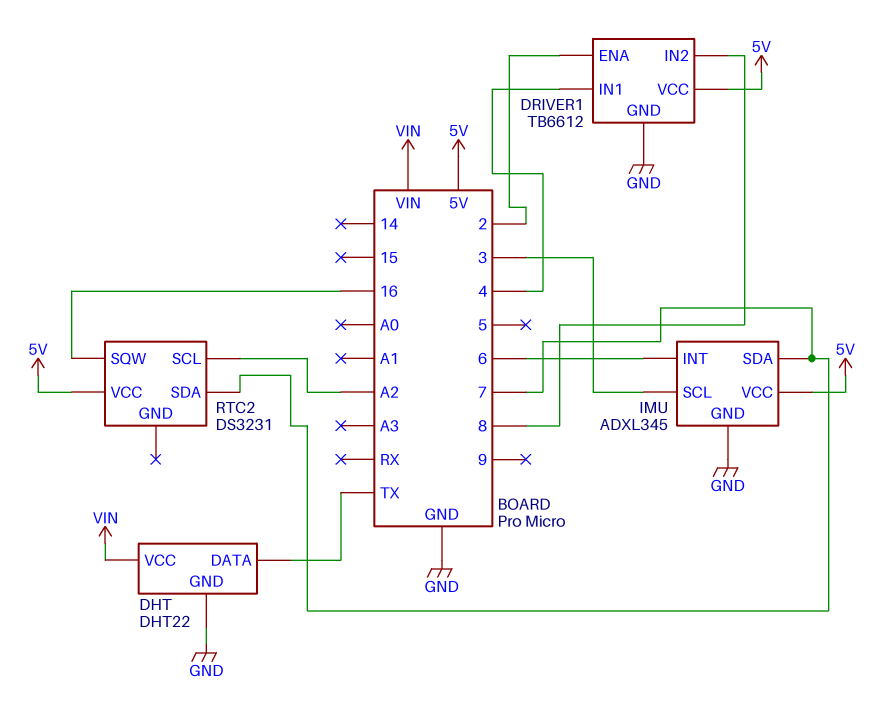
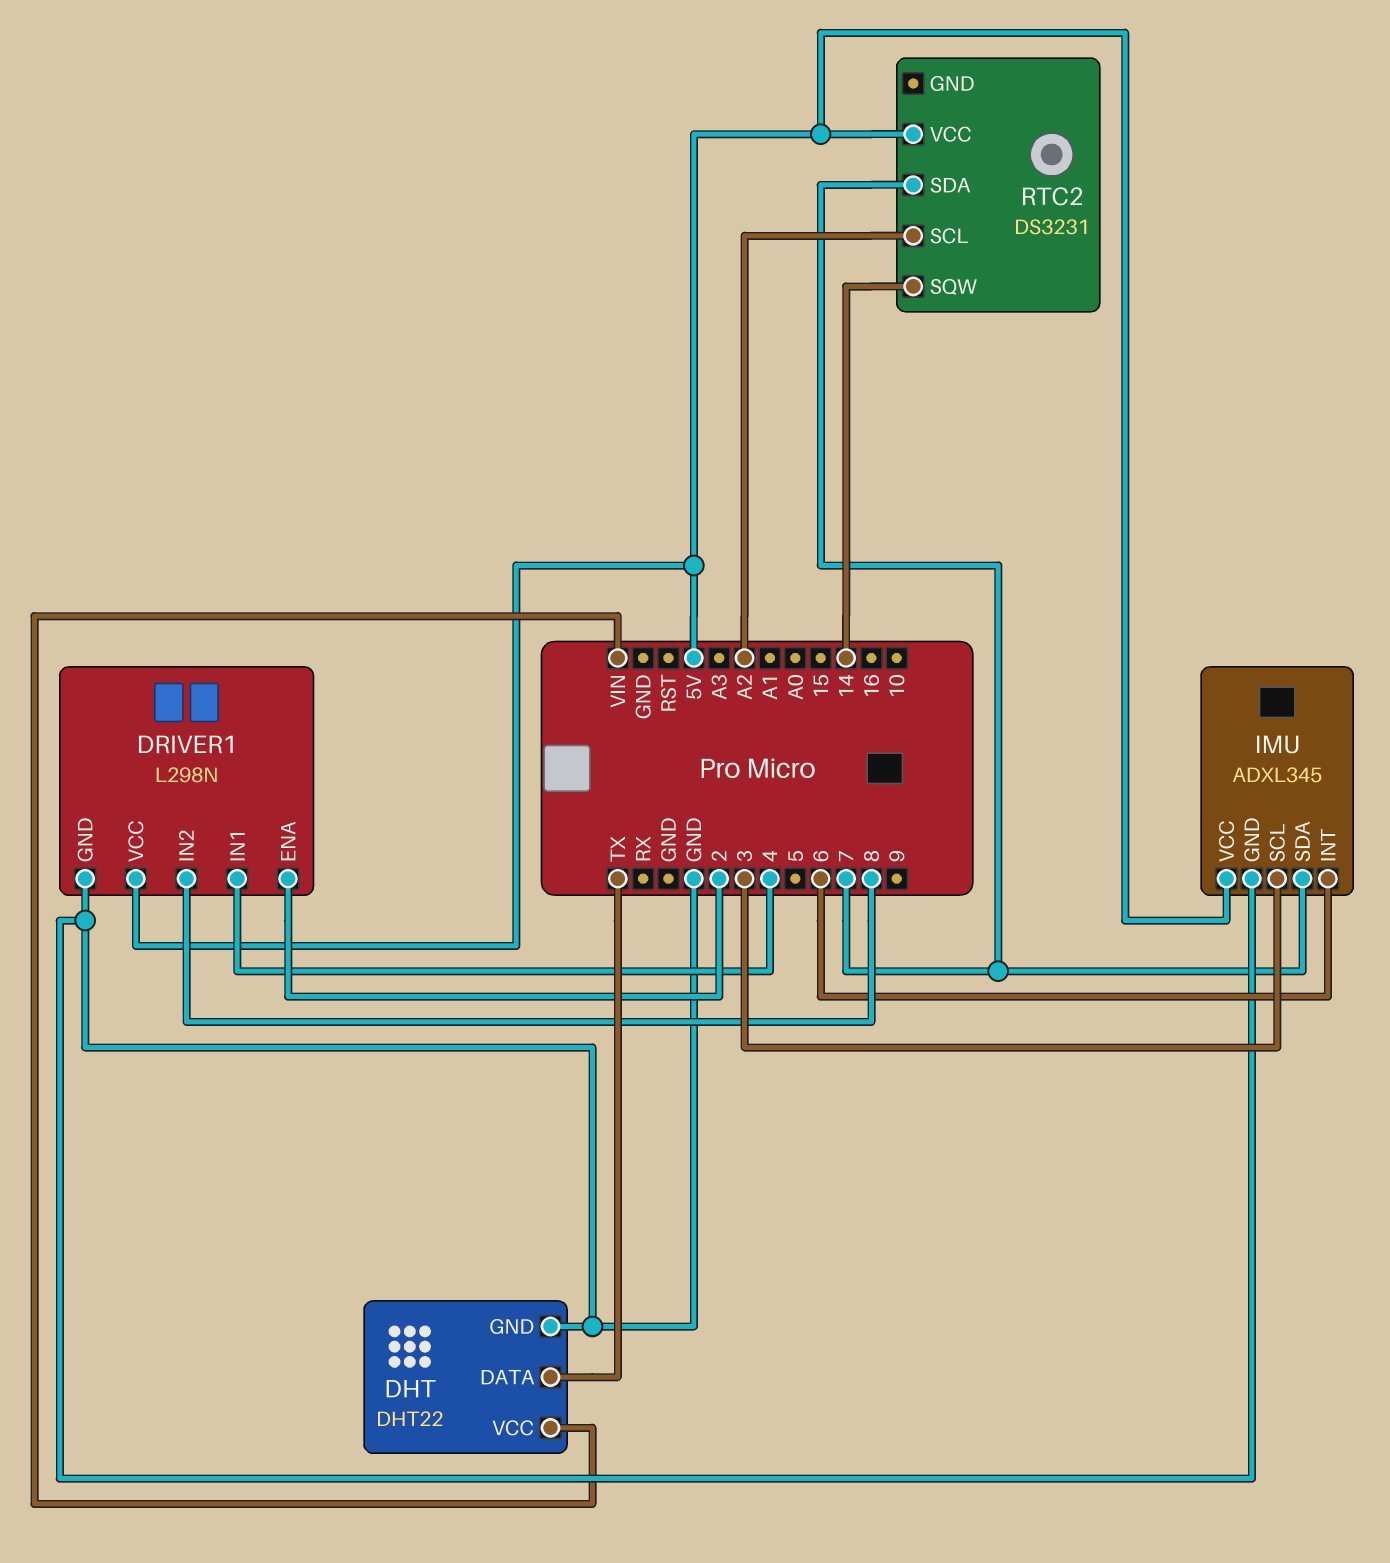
DRIVER1: TB6612 -> L298N
RTC2 pin SQW: 16 -> 14

